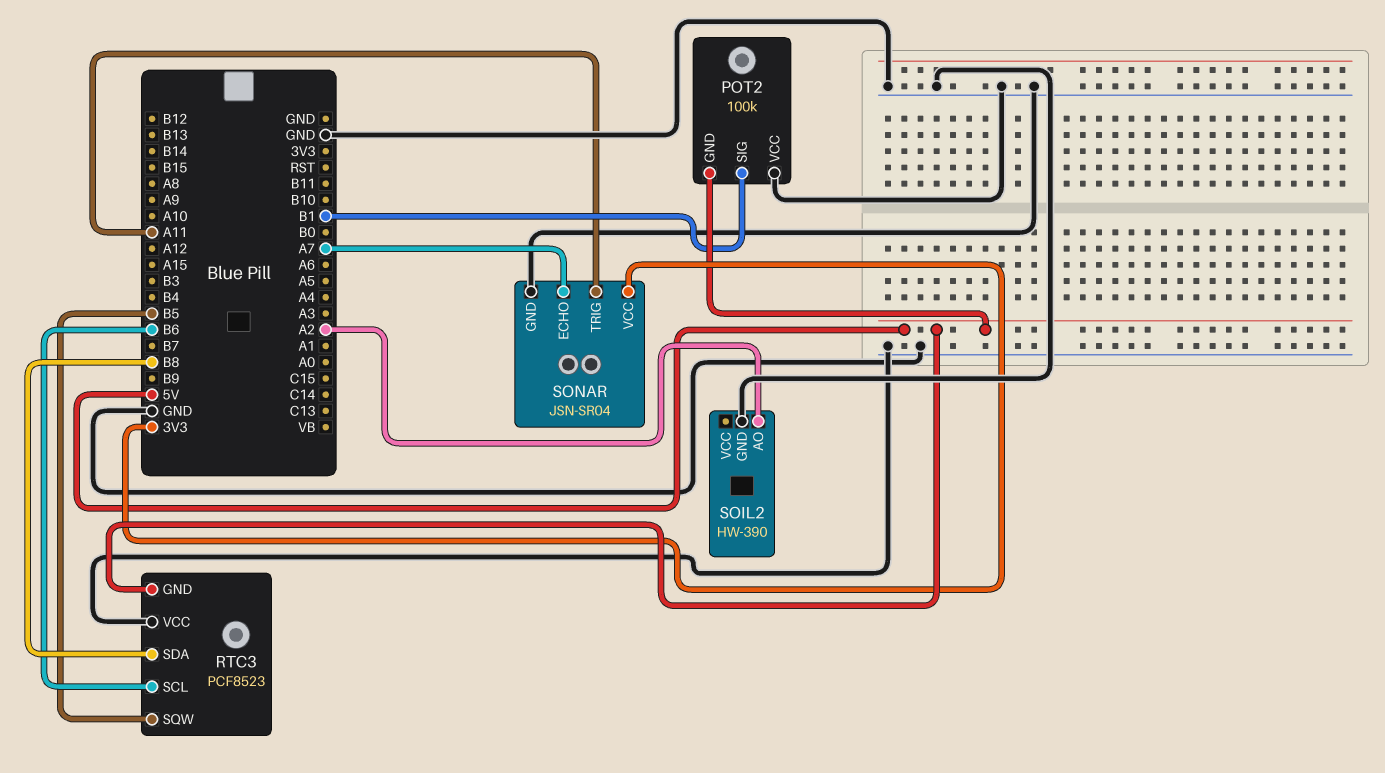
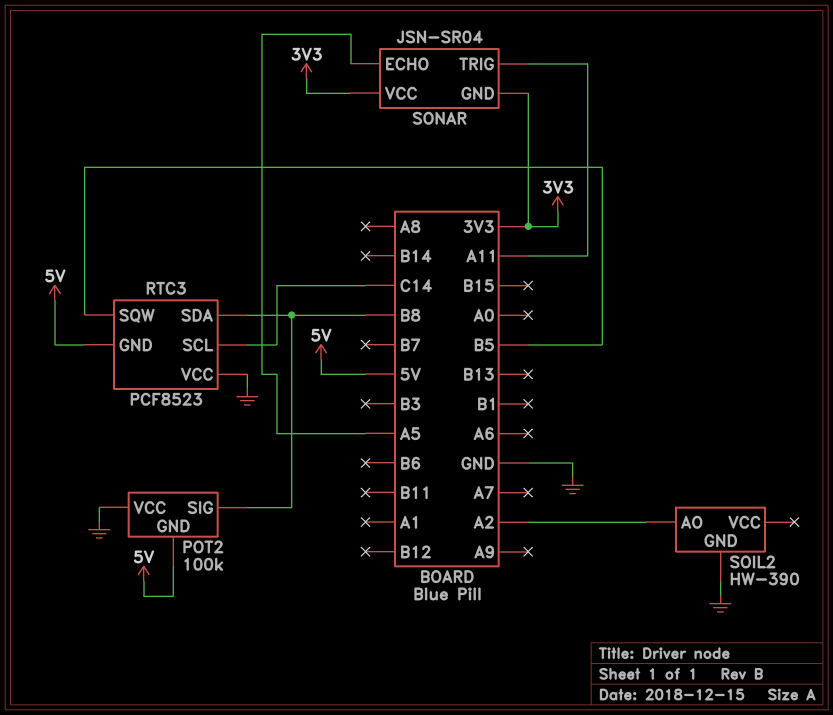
POT2 pin SIG: B1 -> B8
RTC3 pin SCL: B6 -> C14
SONAR pin ECHO: A7 -> A5
SONAR pin GND: GND -> 3V3

